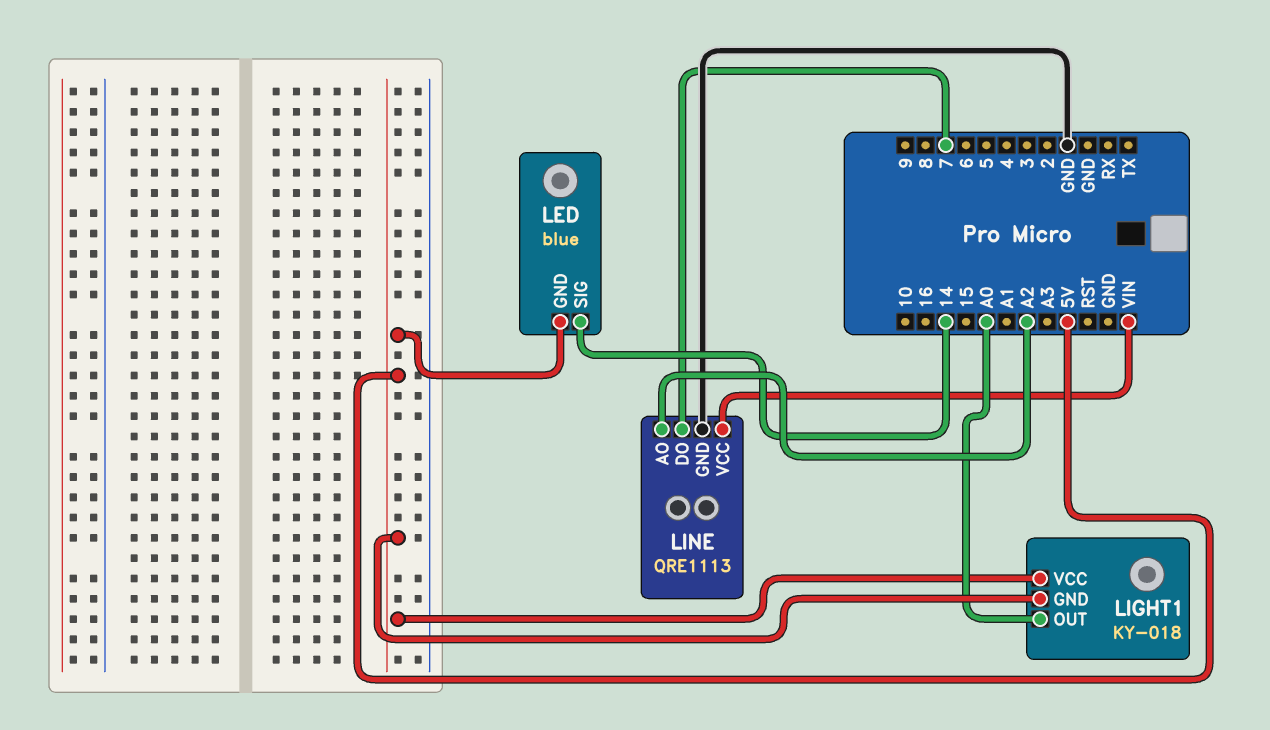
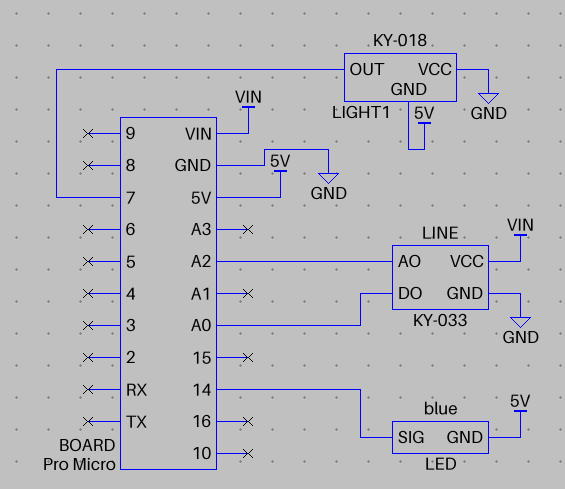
LIGHT1 pin OUT: A0 -> 7
LIGHT1 pin VCC: 5V -> GND
LINE: QRE1113 -> KY-033
LINE pin DO: 7 -> A0

